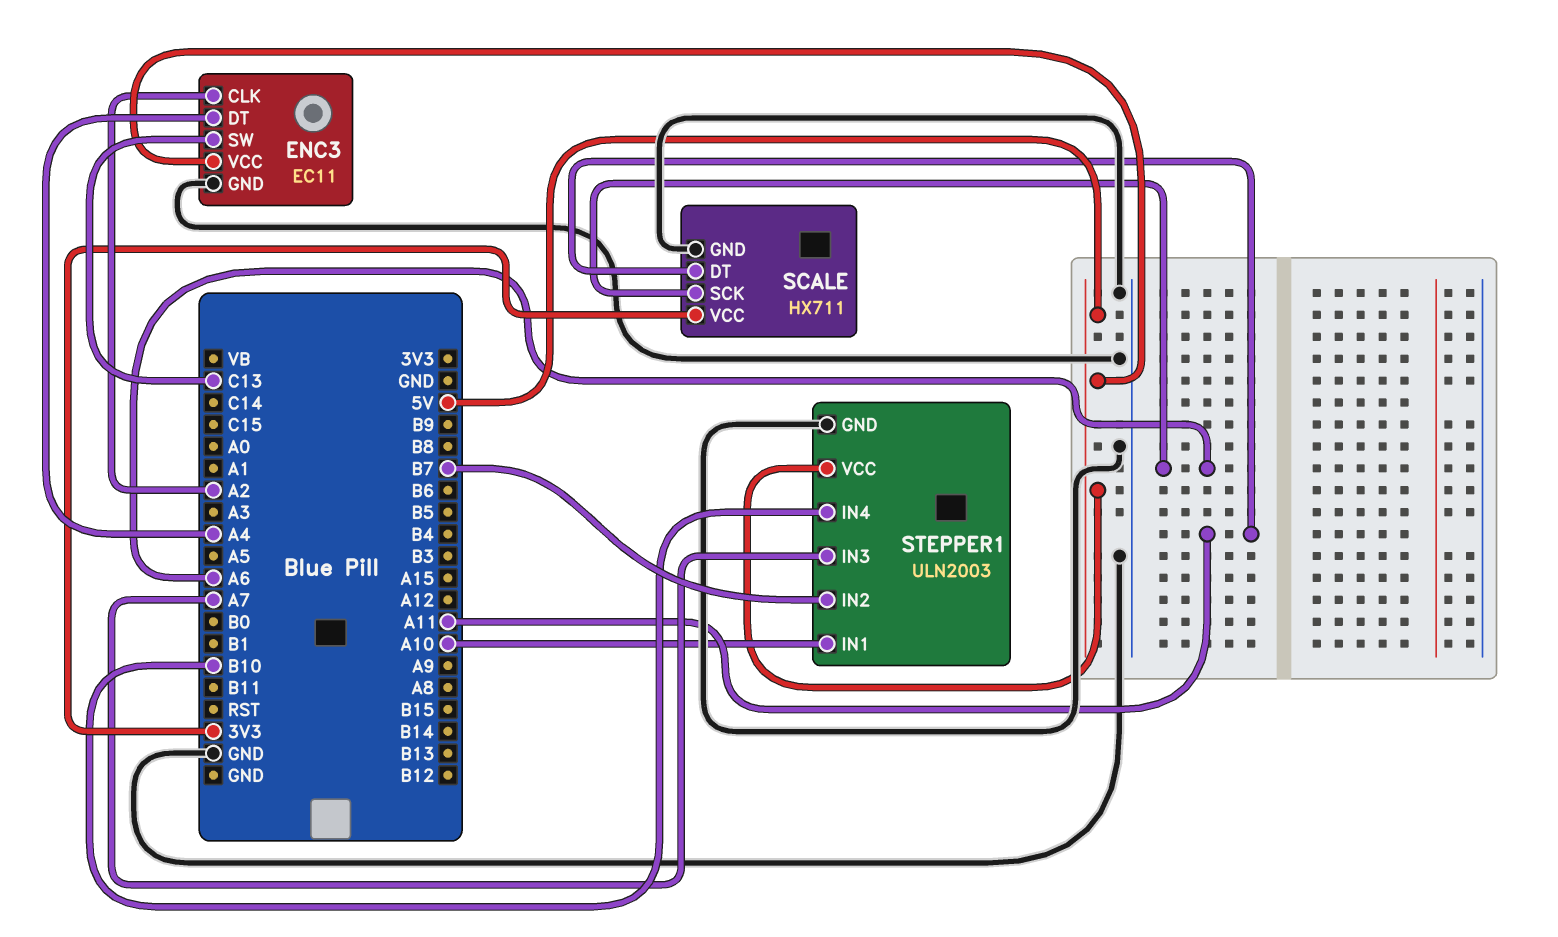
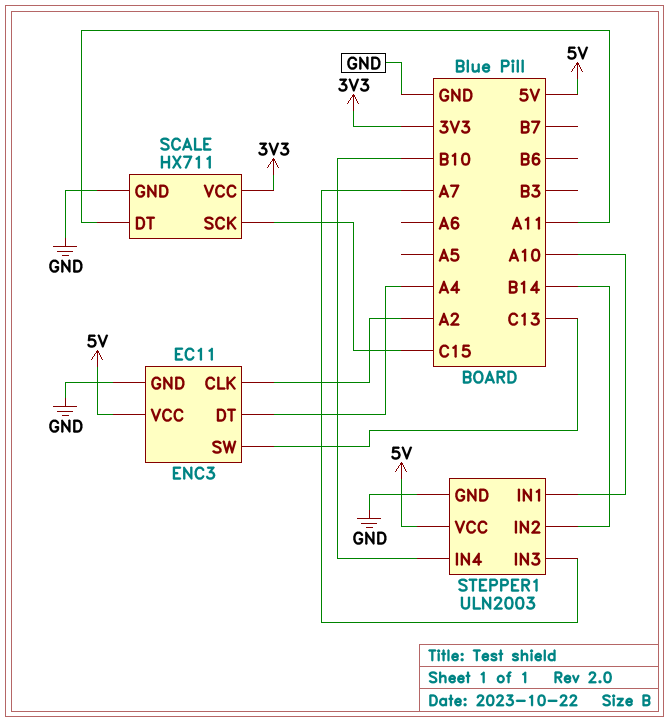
SCALE pin SCK: A6 -> C15
STEPPER1 pin IN2: B7 -> B14

